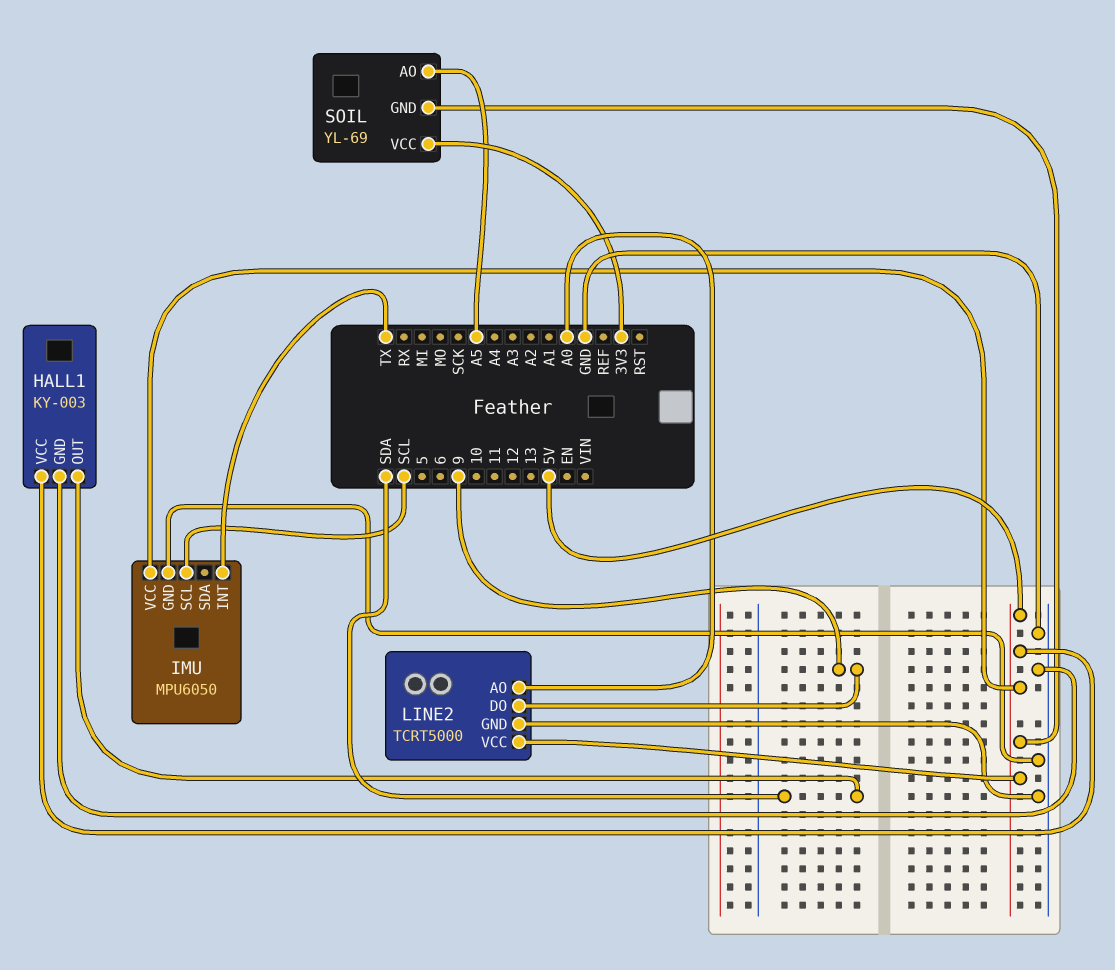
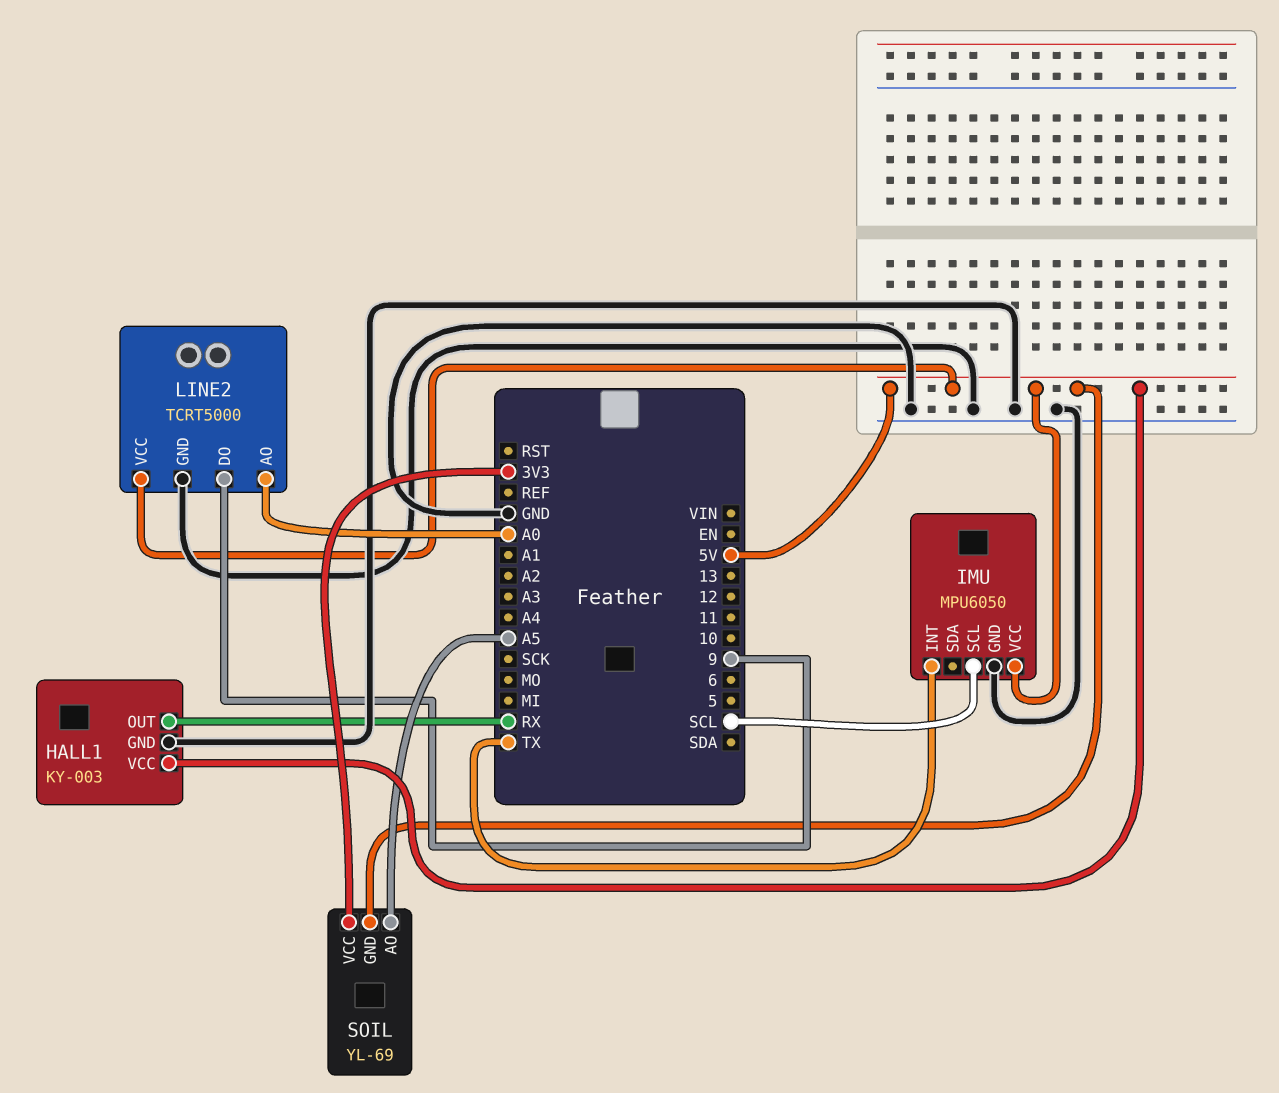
HALL1 pin OUT: SDA -> RX

